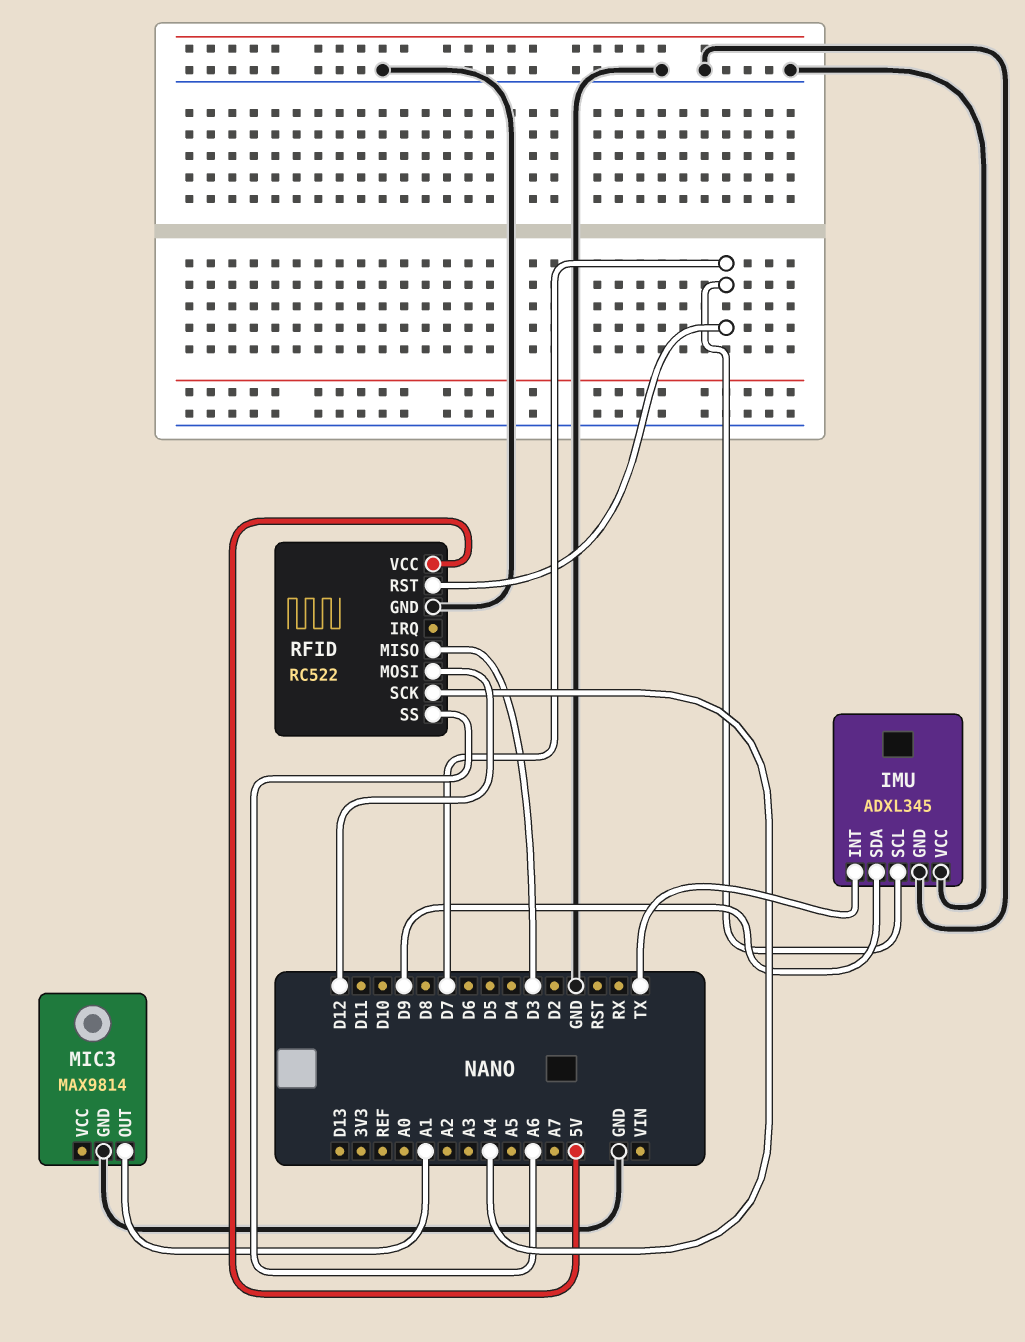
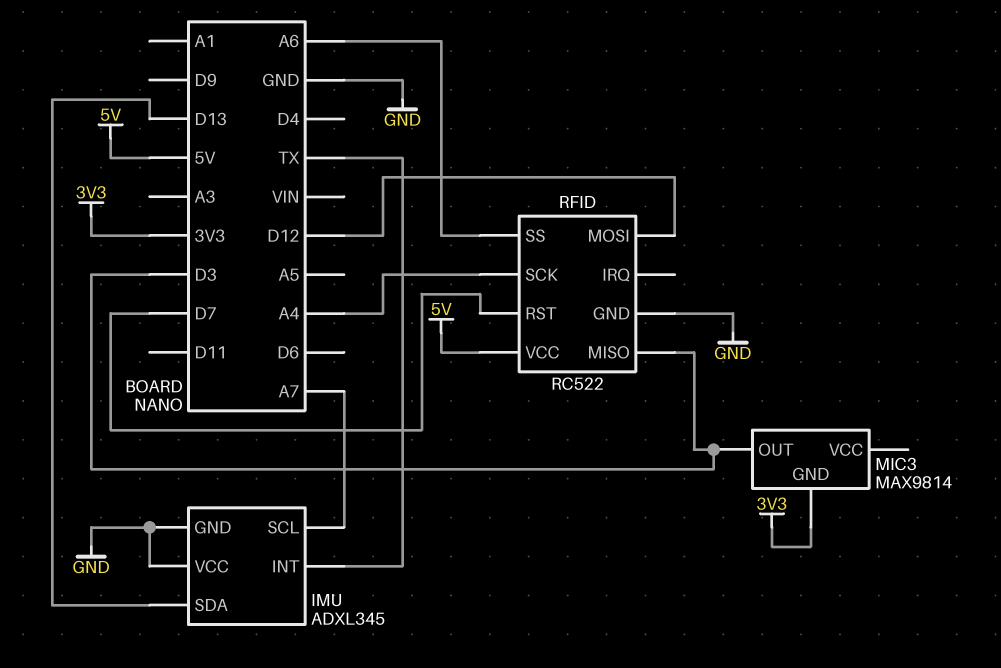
IMU pin SCL: D7 -> A7
IMU pin SDA: D9 -> D13
MIC3 pin GND: GND -> 3V3
MIC3 pin OUT: A1 -> D3

